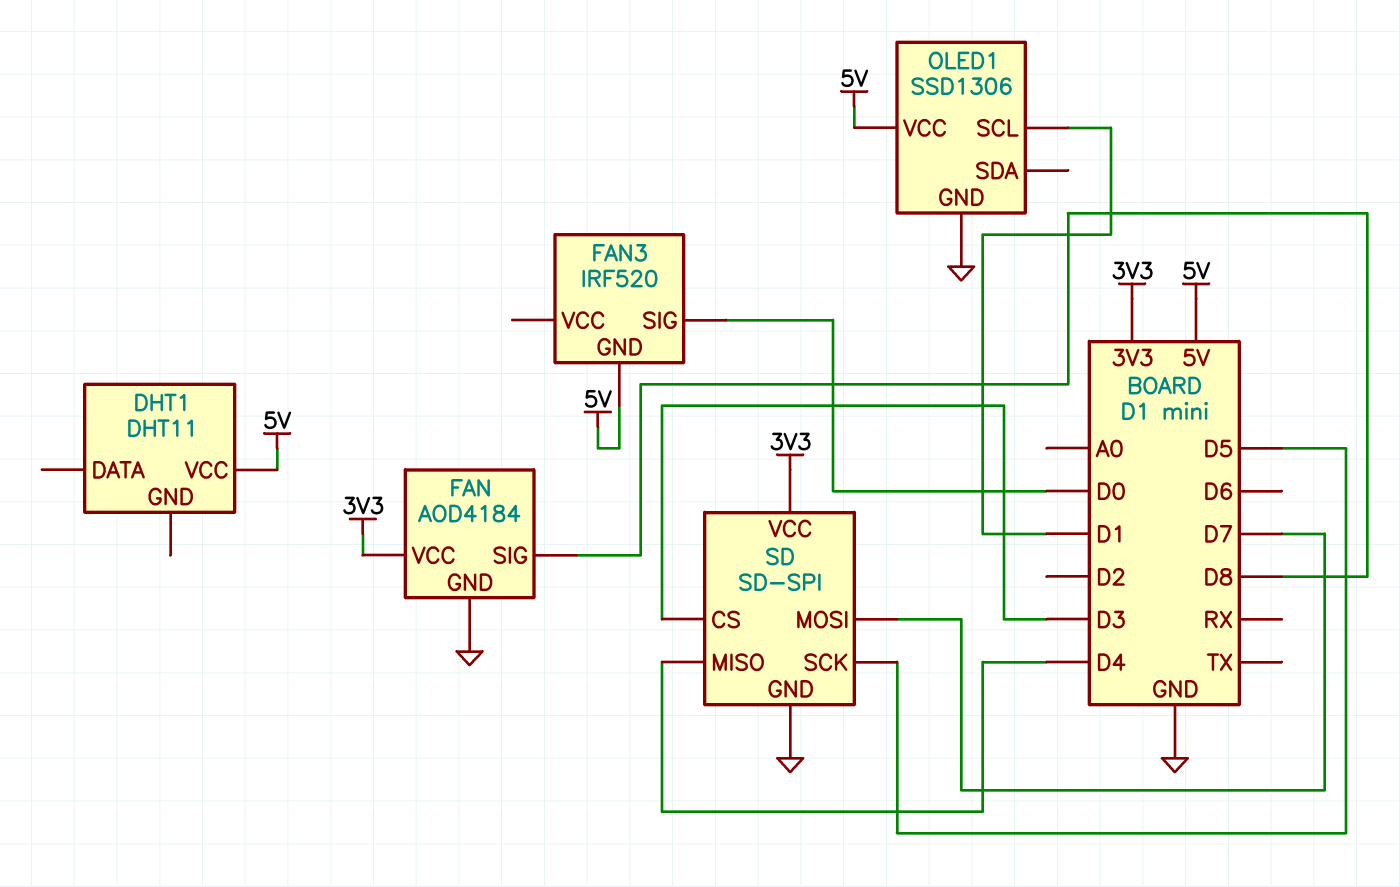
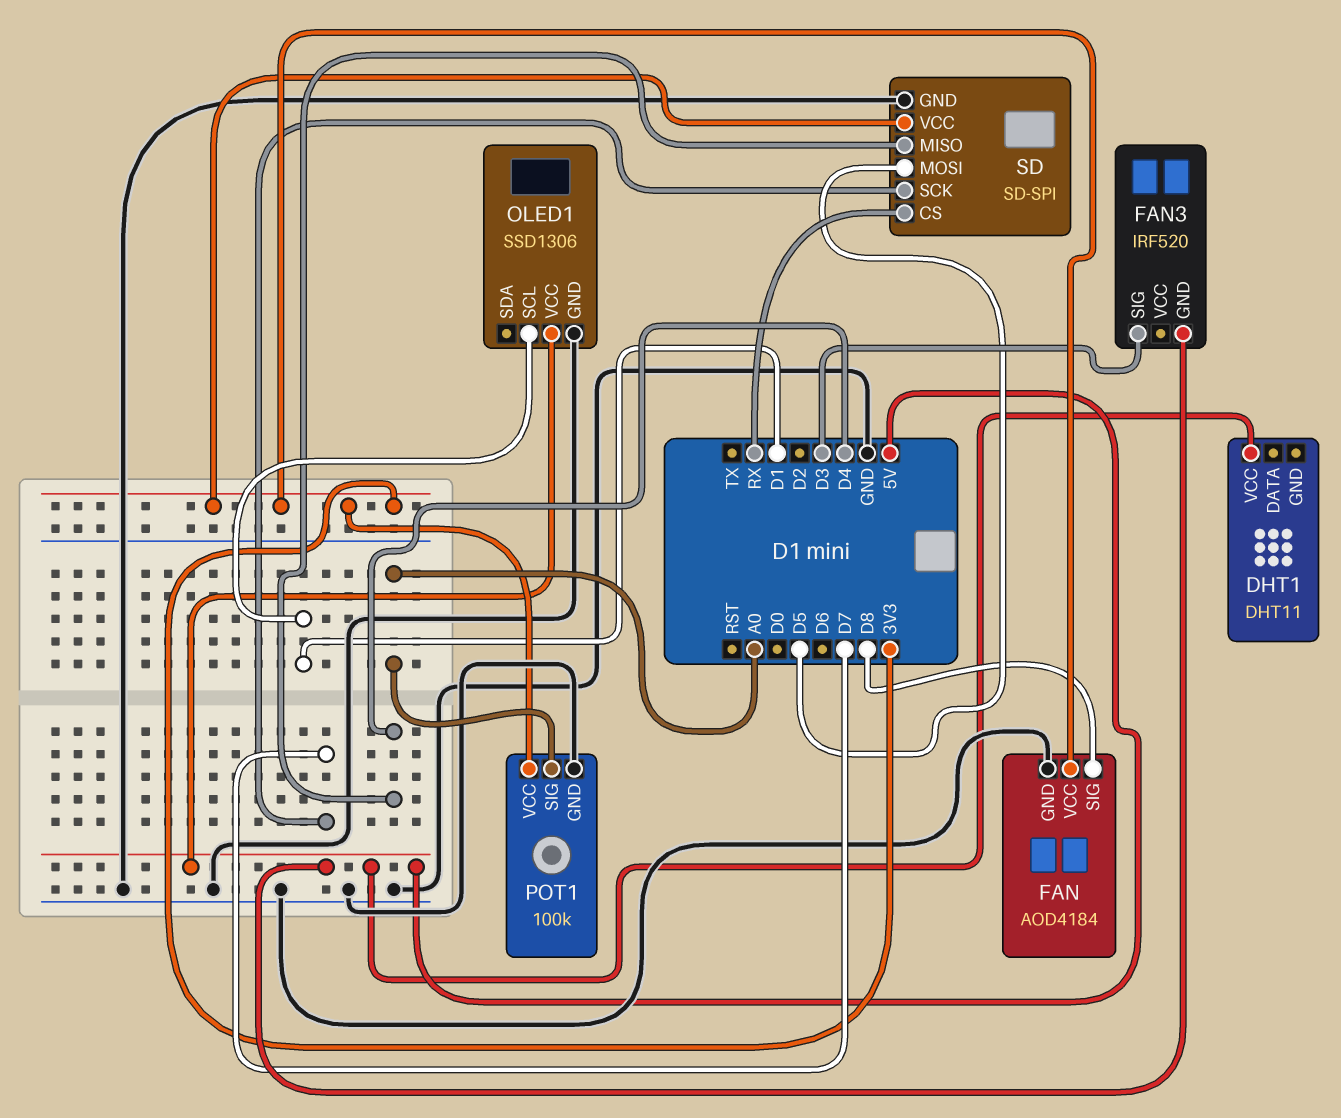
FAN3 pin SIG: D0 -> D3
POT1: none -> 100k
POT1 pin GND: none -> GND
POT1 pin SIG: none -> A0
POT1 pin VCC: none -> 3V3
SD pin CS: D3 -> RX
SD pin MOSI: D7 -> D5
SD pin SCK: D5 -> D7

